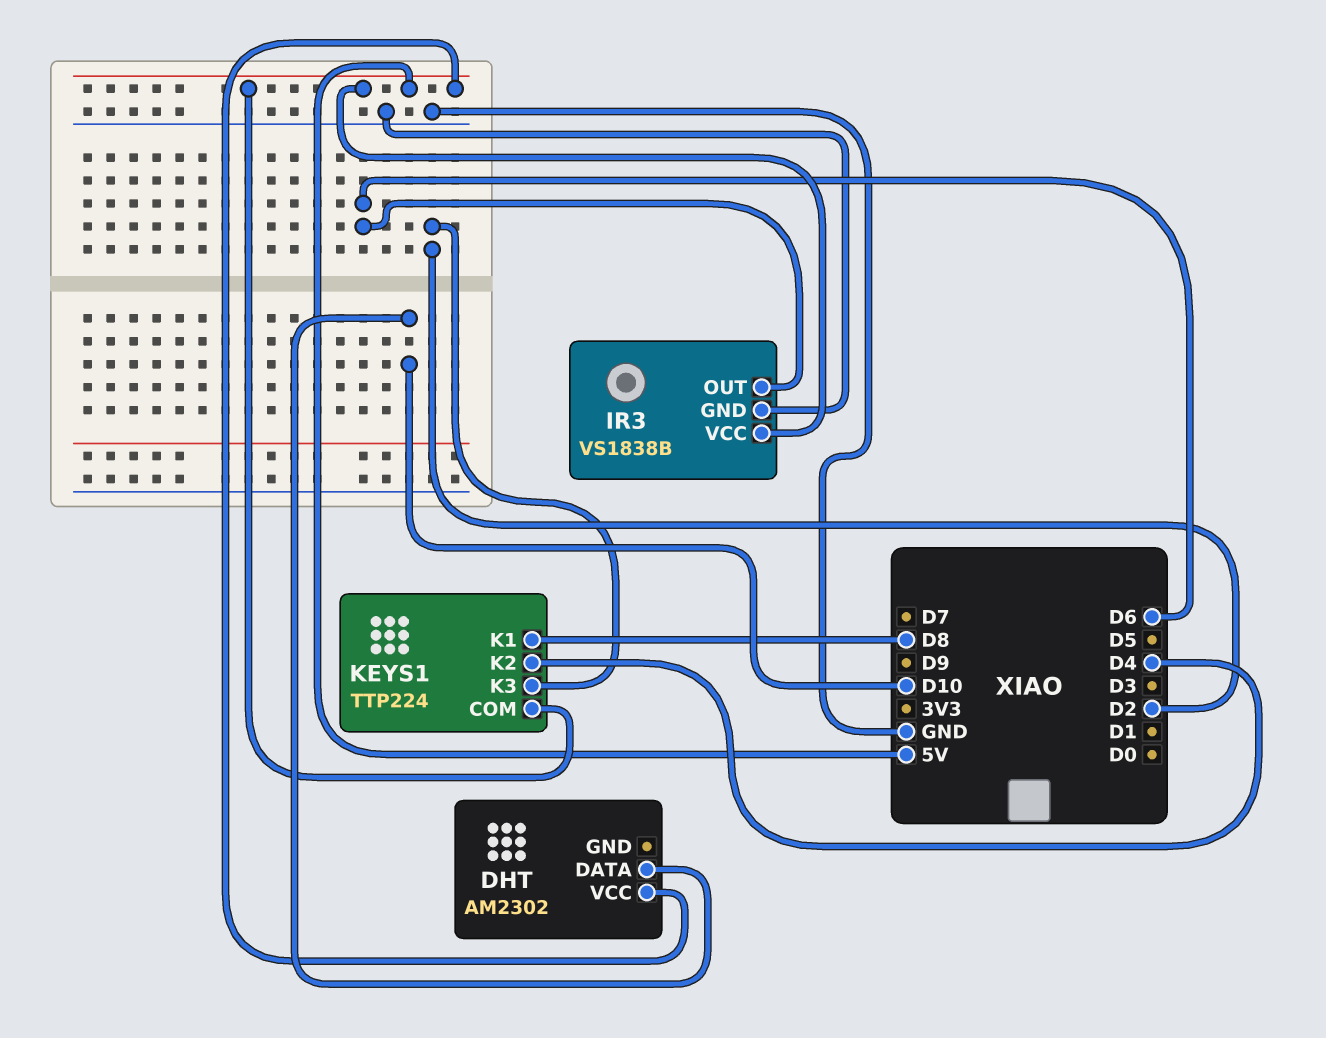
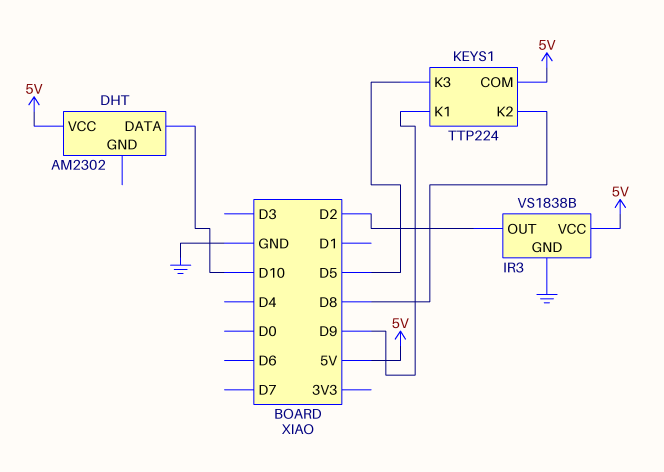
IR3 pin OUT: D6 -> D2
KEYS1 pin K1: D8 -> D9
KEYS1 pin K2: D4 -> D8
KEYS1 pin K3: D2 -> D5

